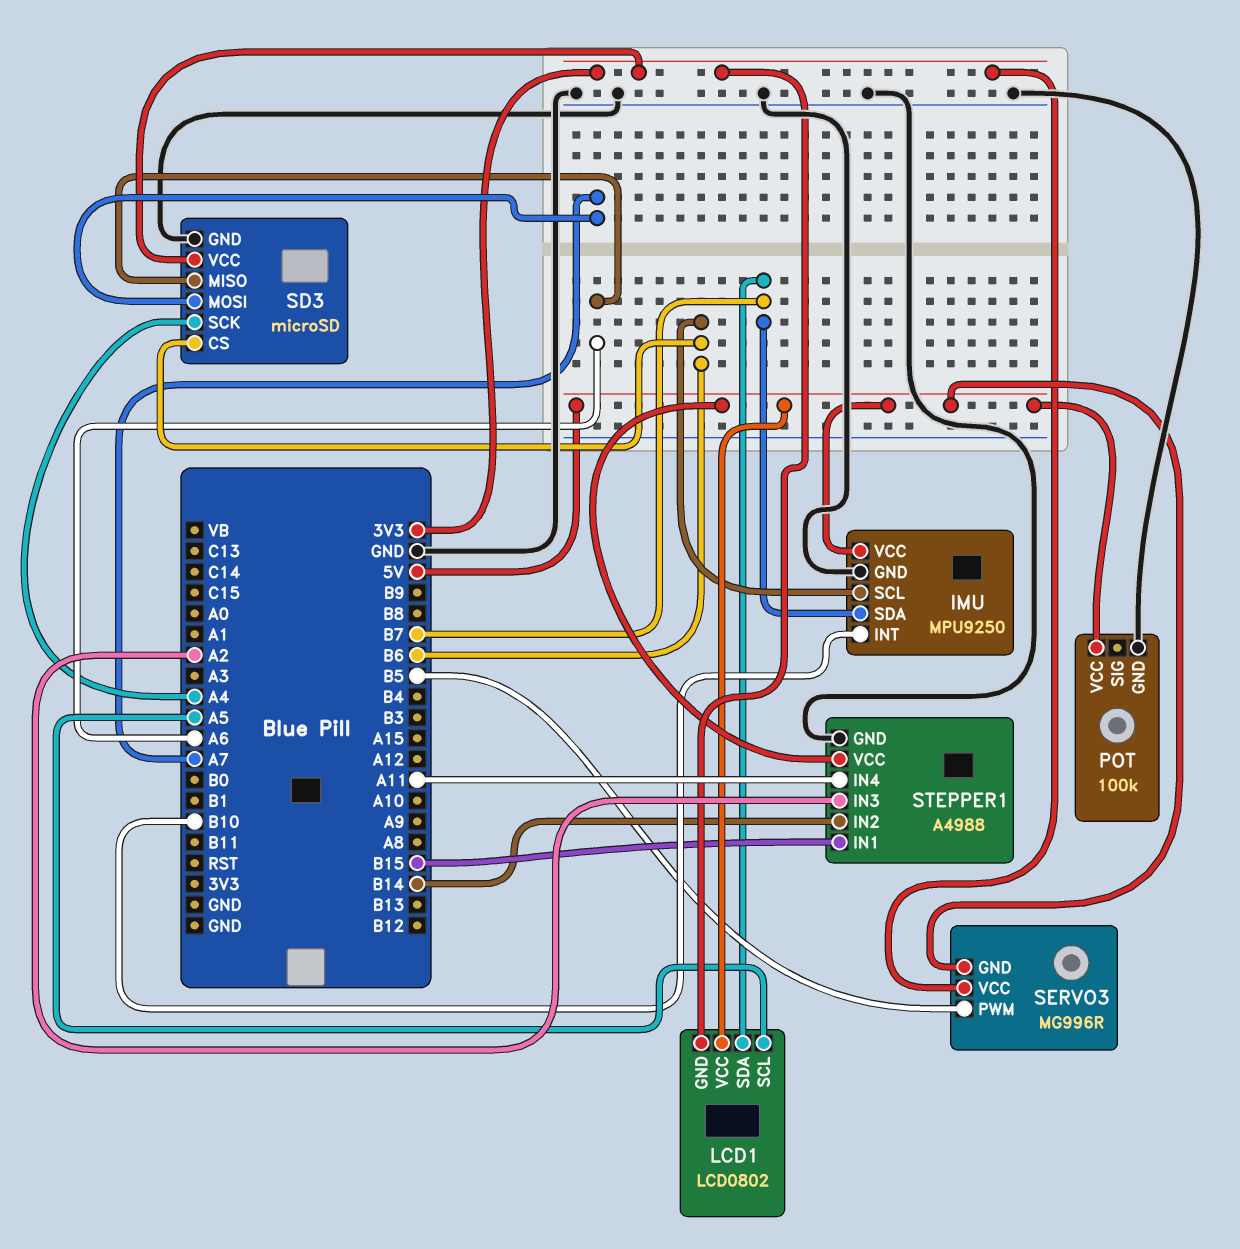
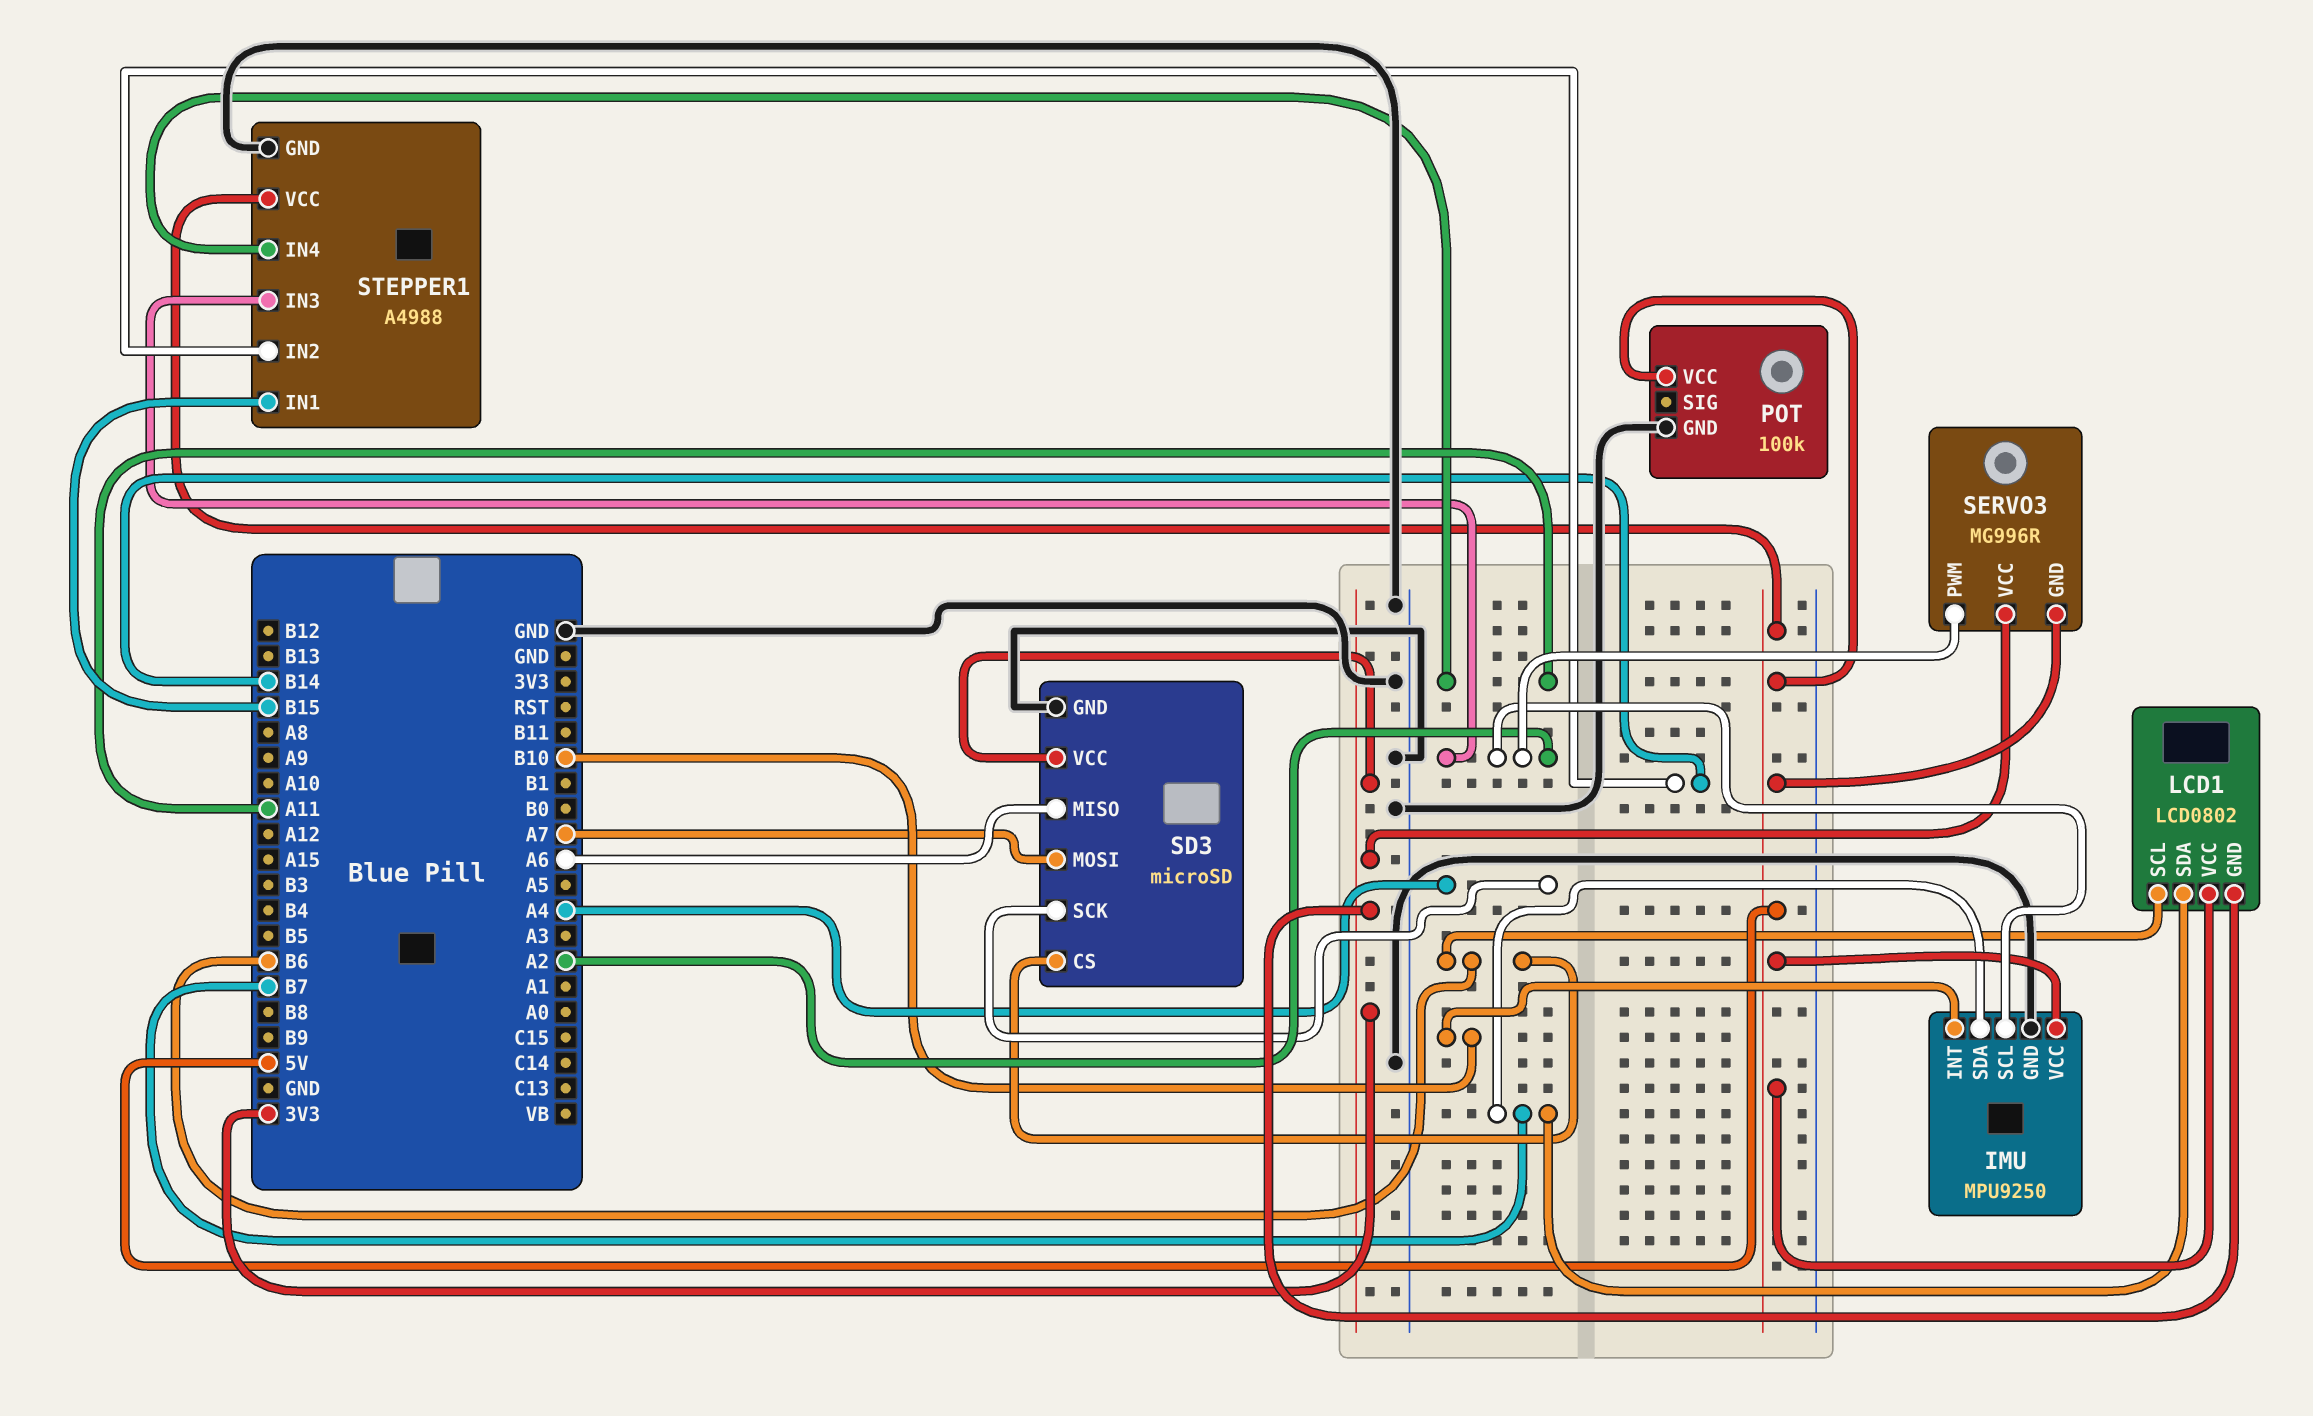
IMU pin SCL: B6 -> A2
LCD1 pin SCL: A5 -> B6
SERVO3 pin PWM: B5 -> A2

